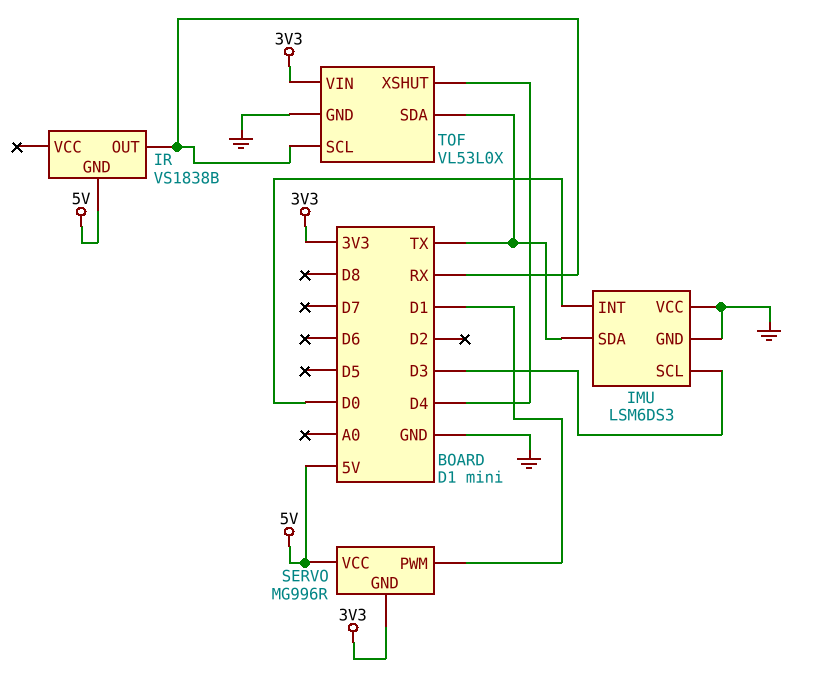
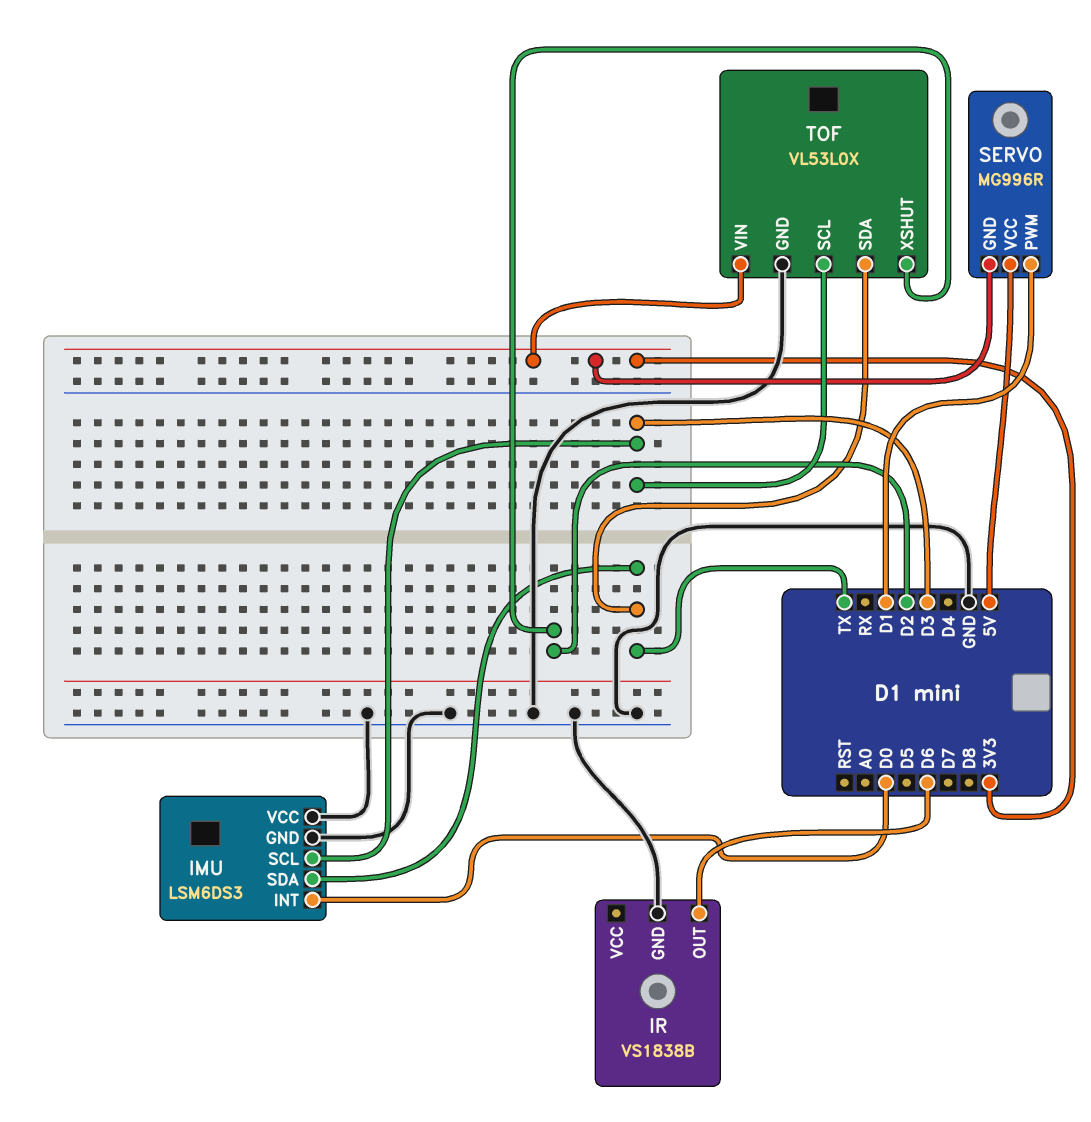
IR pin GND: 5V -> GND
IR pin OUT: RX -> D6
TOF pin SCL: RX -> D3
TOF pin XSHUT: D4 -> D2

